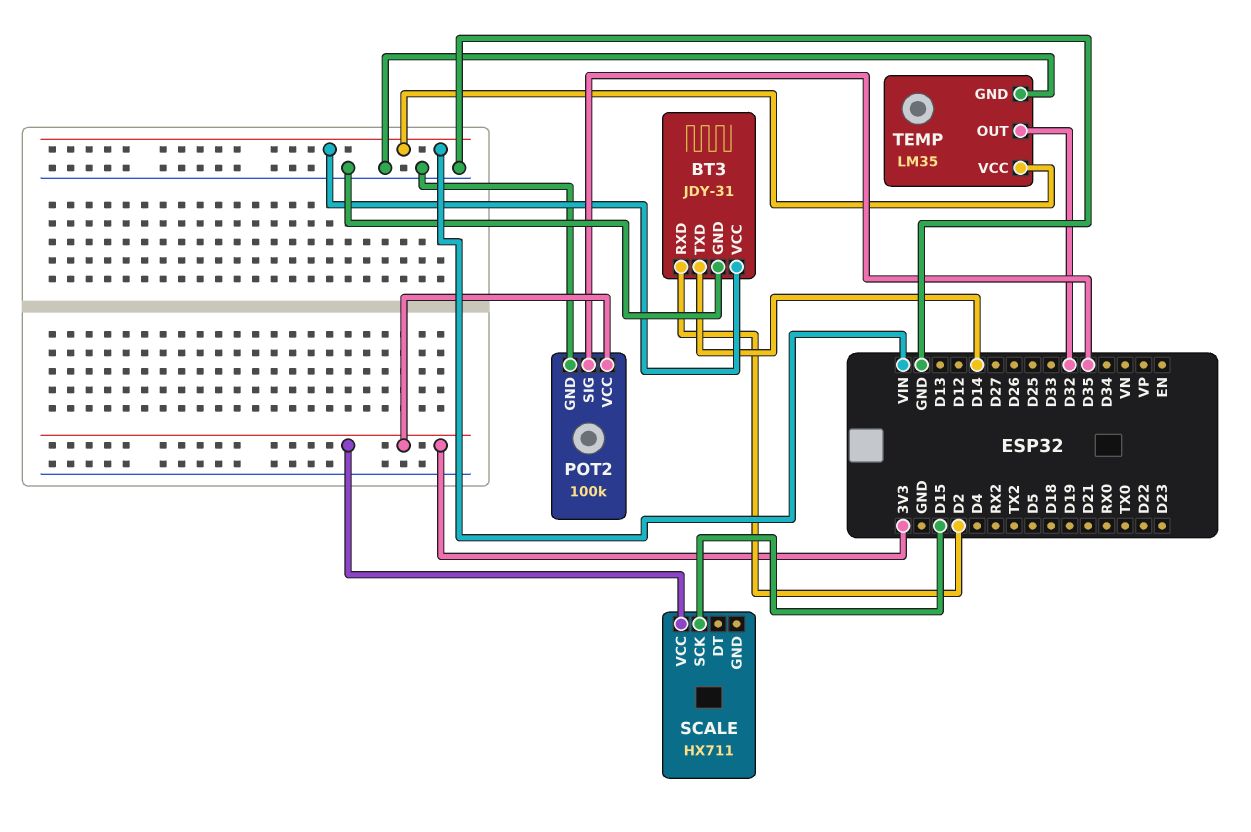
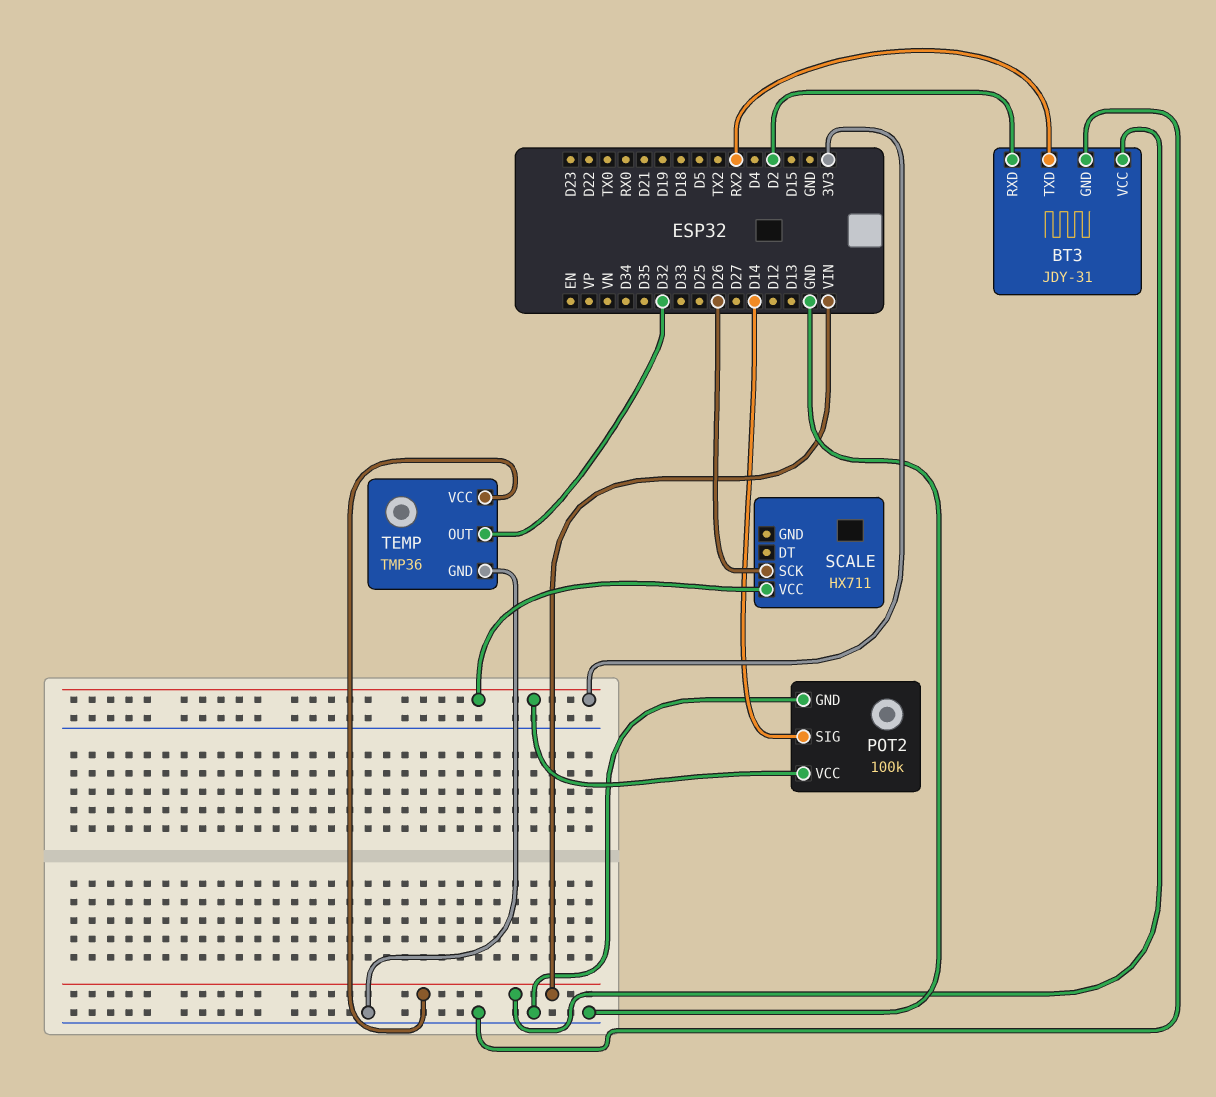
BT3 pin TXD: D14 -> RX2
POT2 pin SIG: D35 -> D14
SCALE pin SCK: D15 -> D26
TEMP: LM35 -> TMP36

